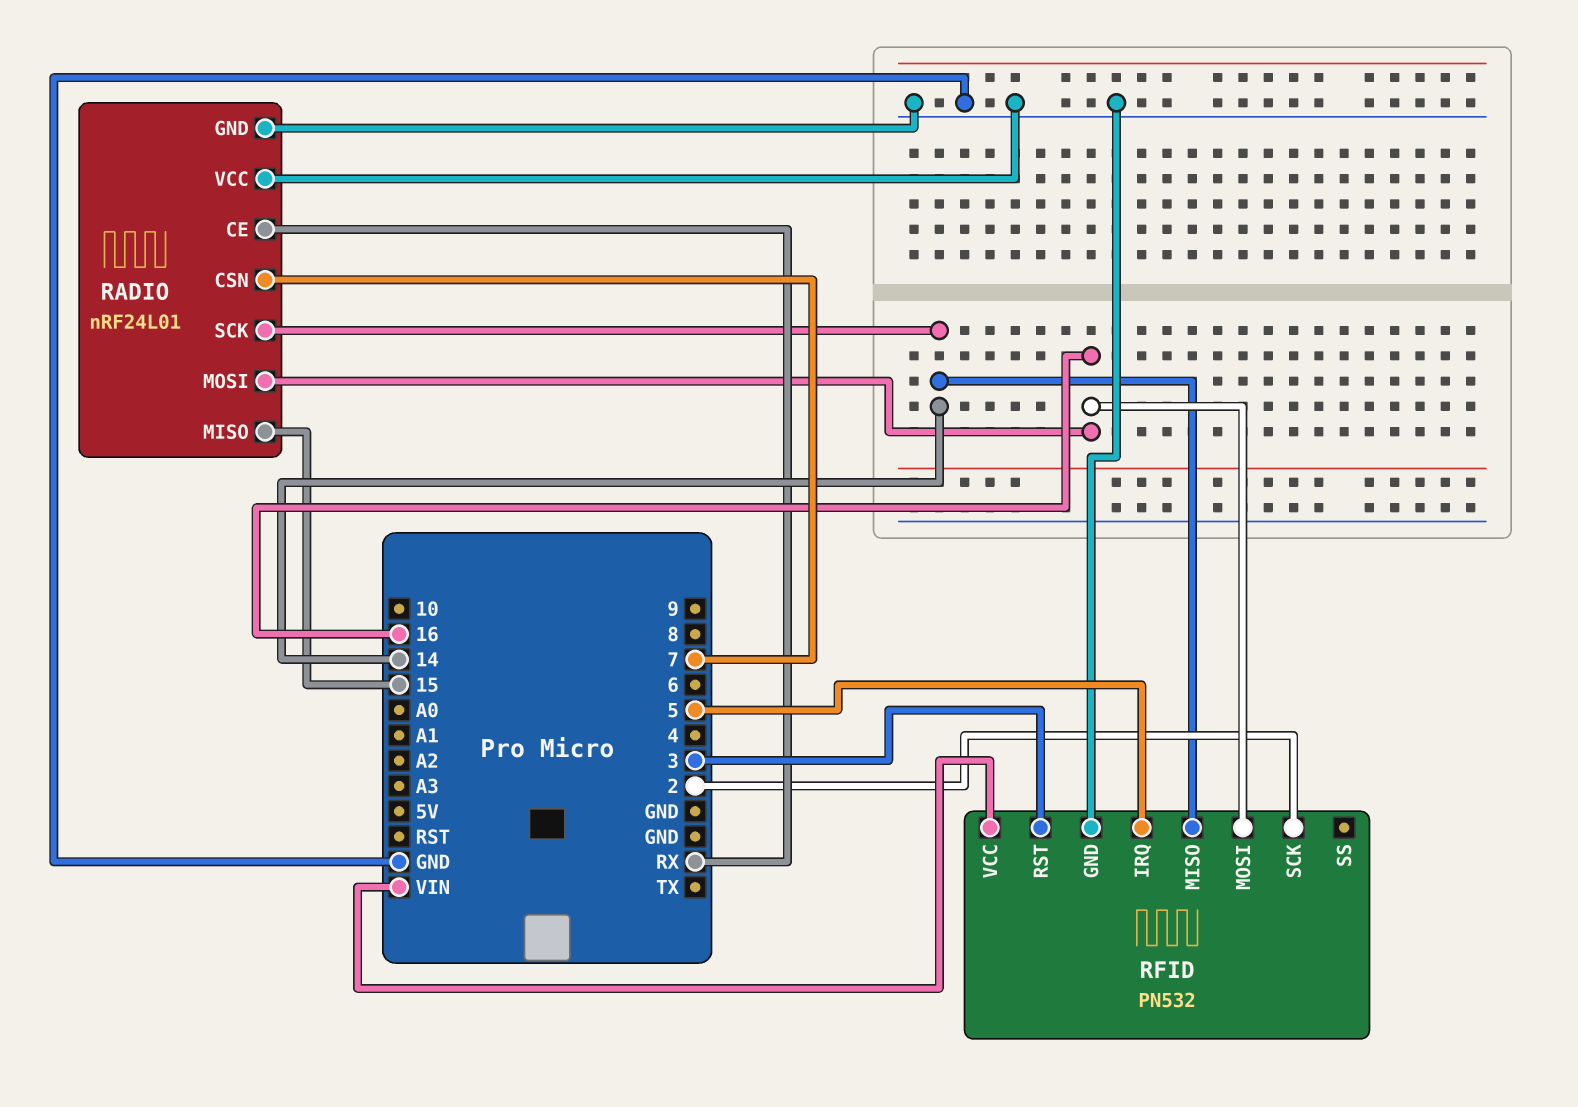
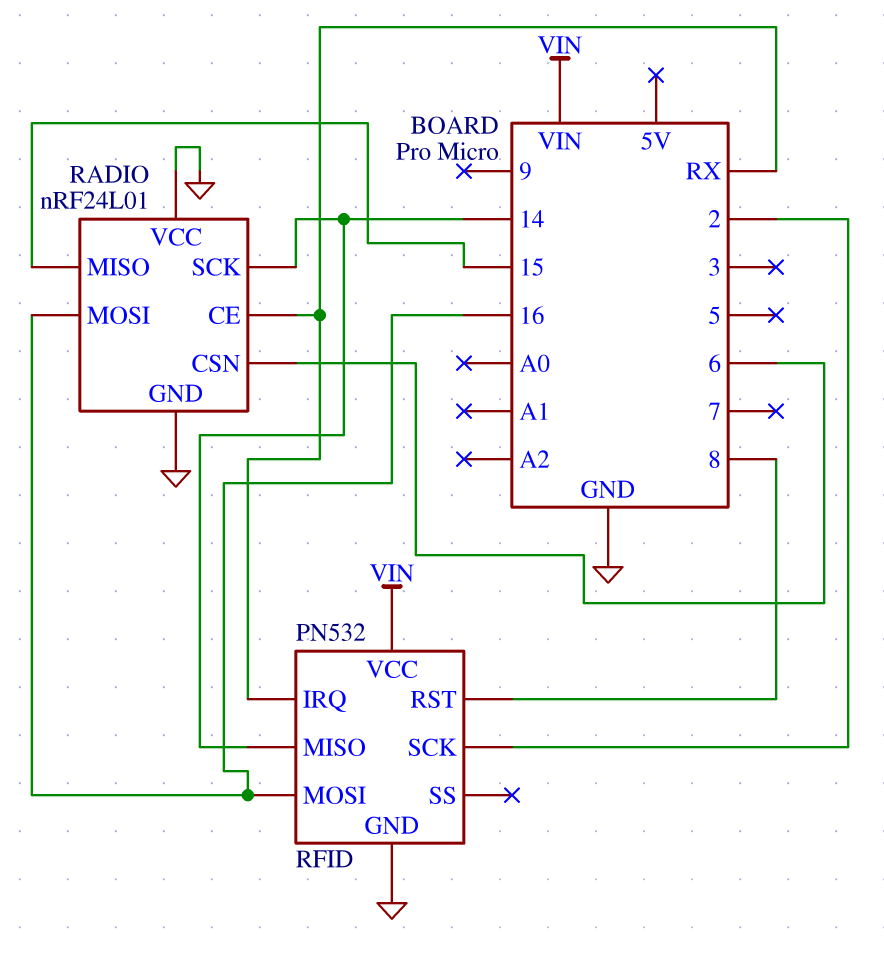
RADIO pin CSN: 7 -> 6
RFID pin IRQ: 5 -> RX
RFID pin RST: 3 -> 8

